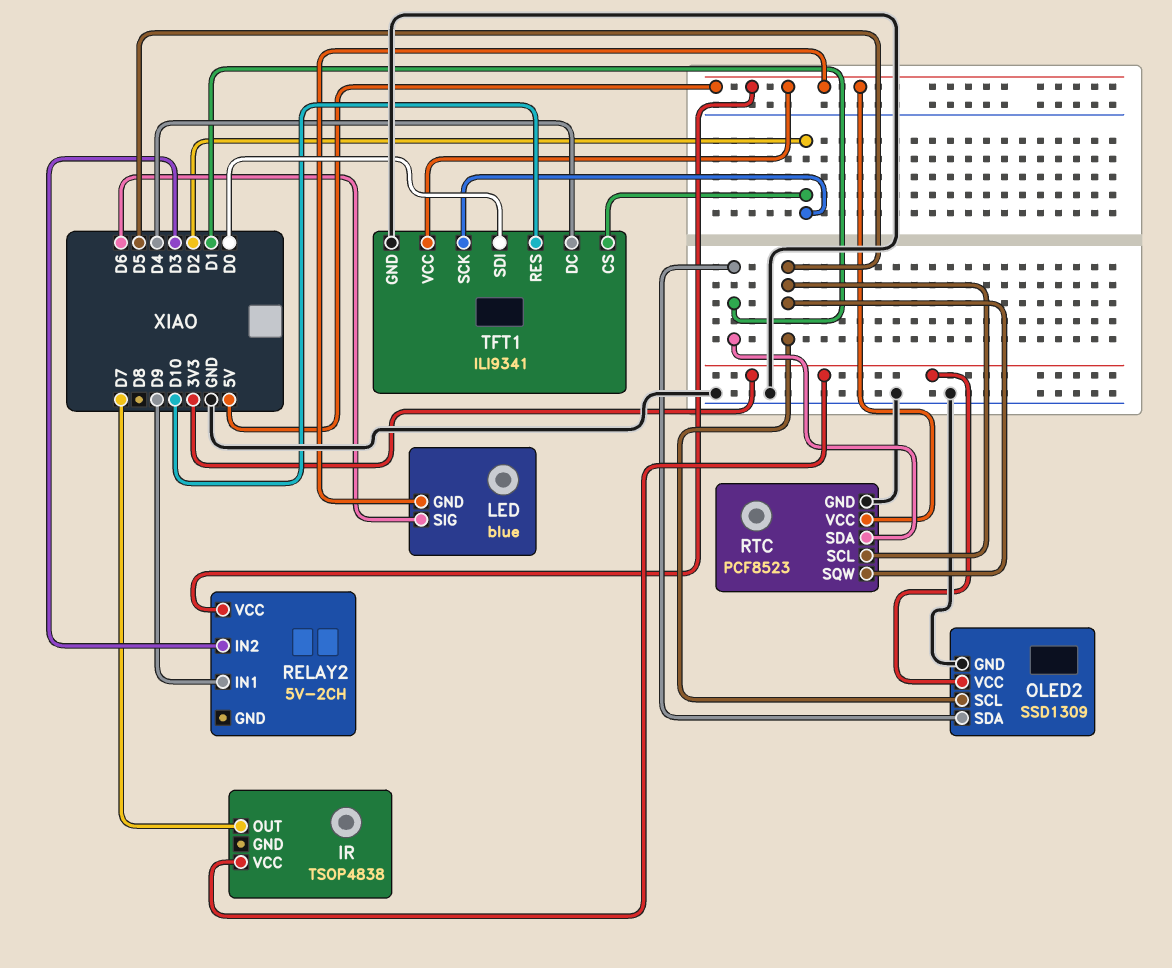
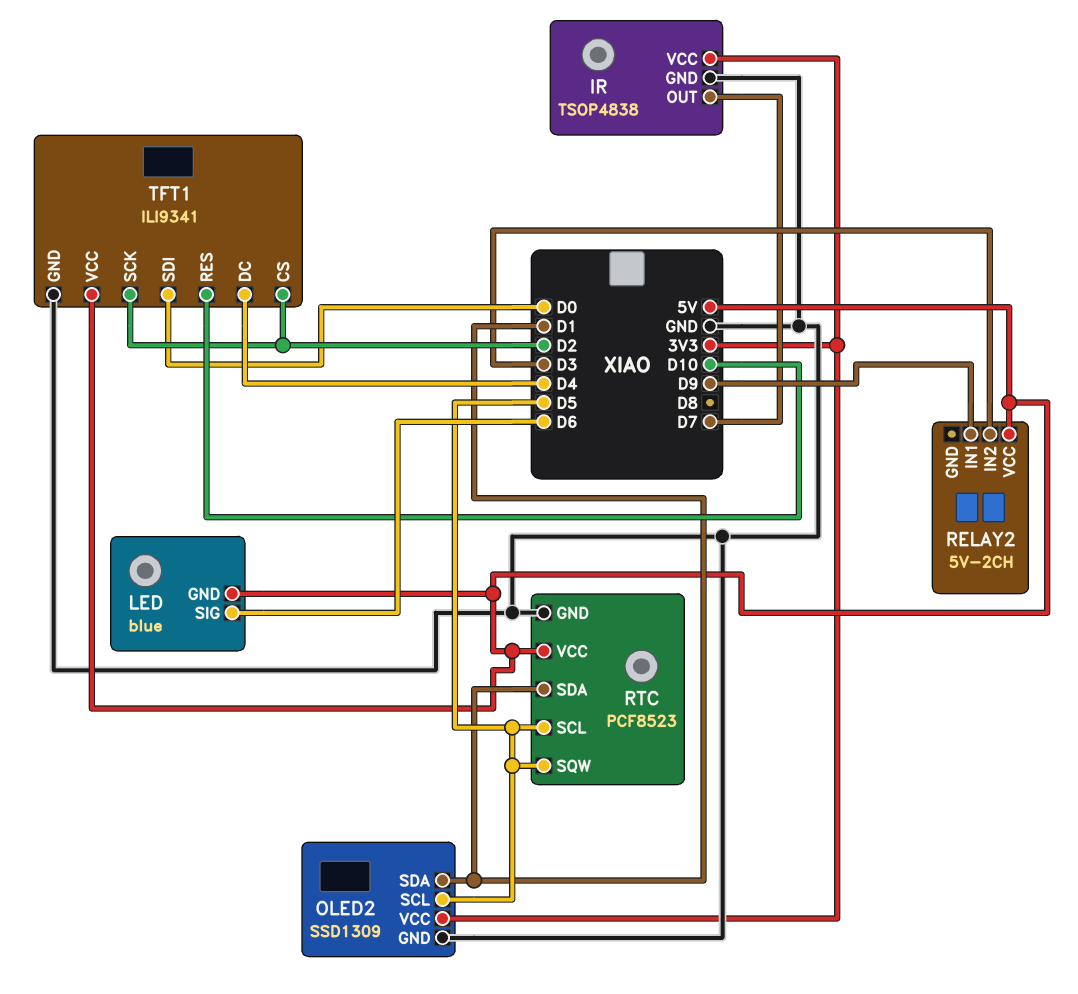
IR pin GND: none -> GND

